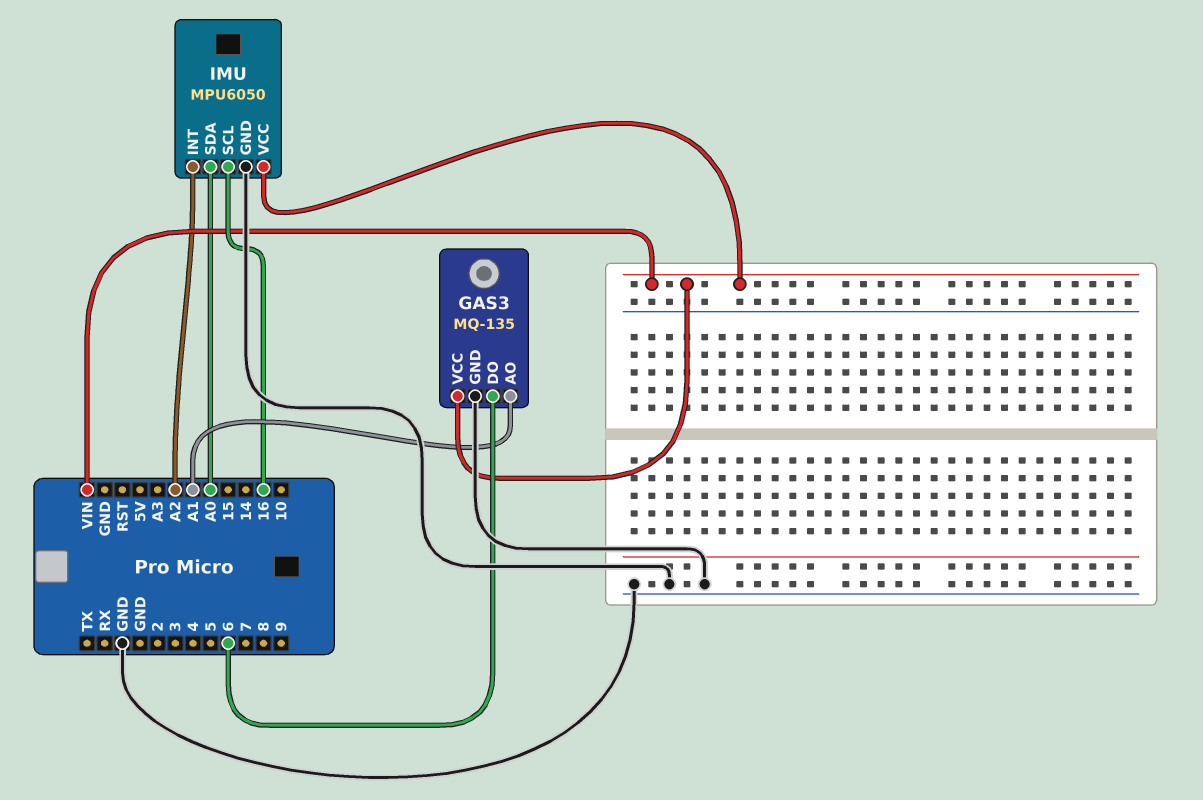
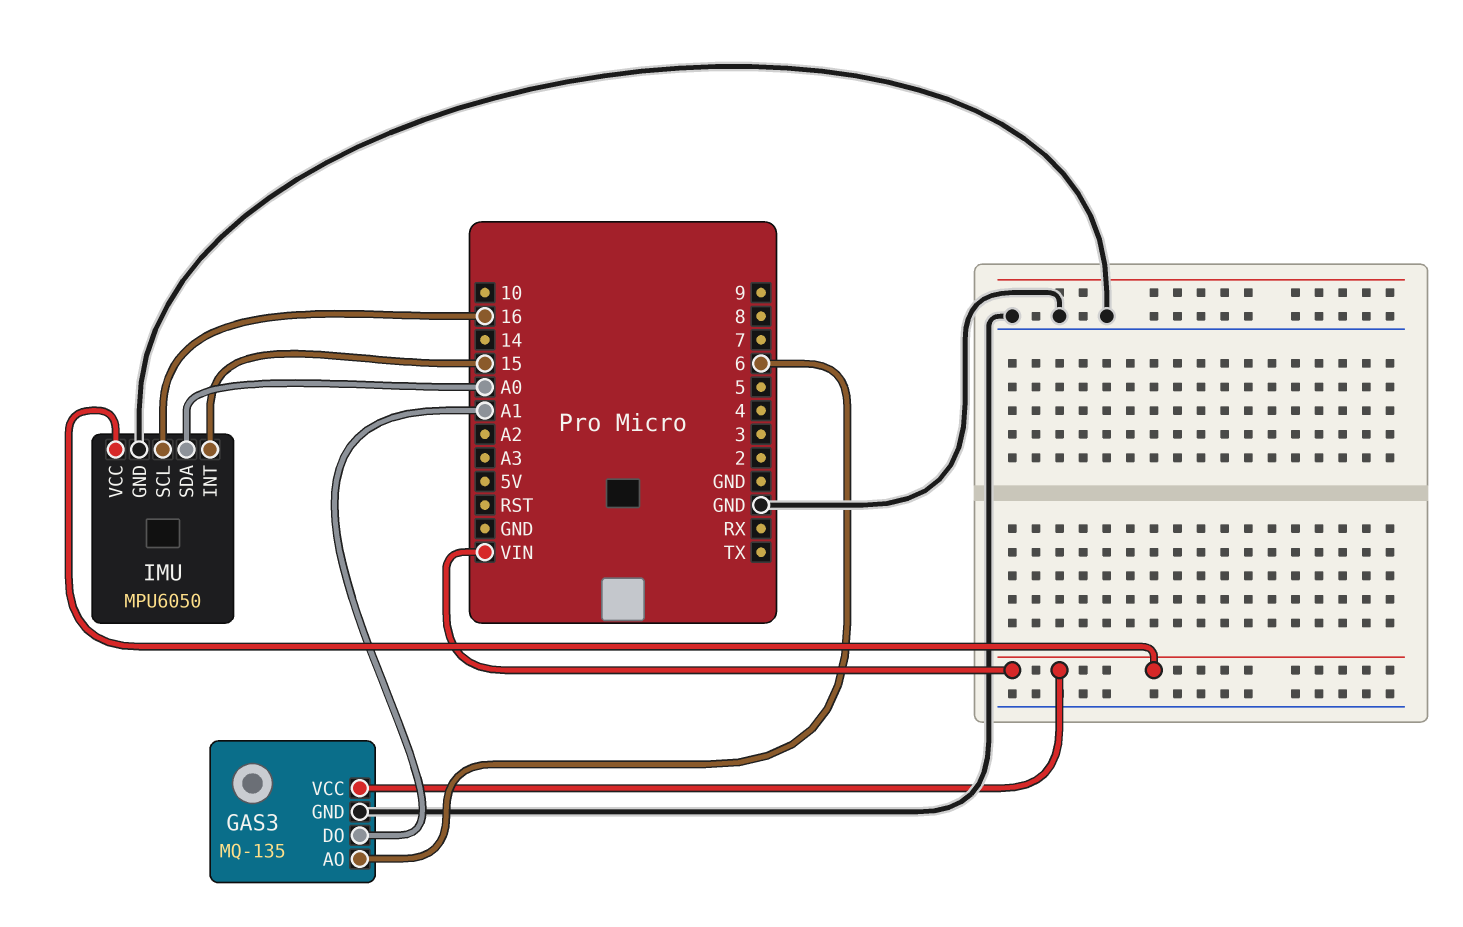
GAS3 pin AO: A1 -> 6
GAS3 pin DO: 6 -> A1
IMU pin INT: A2 -> 15

